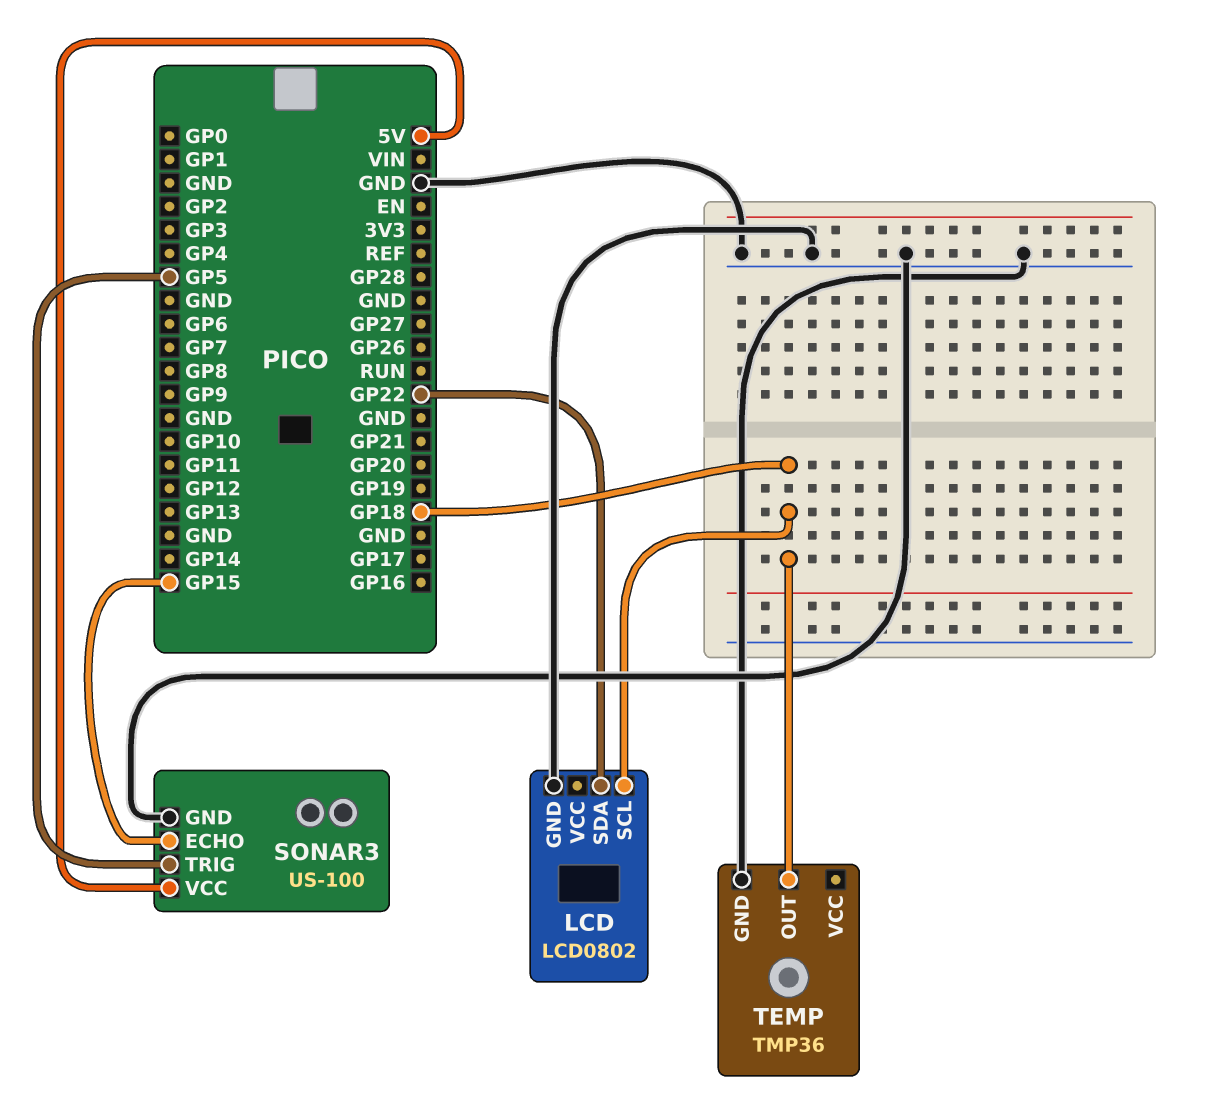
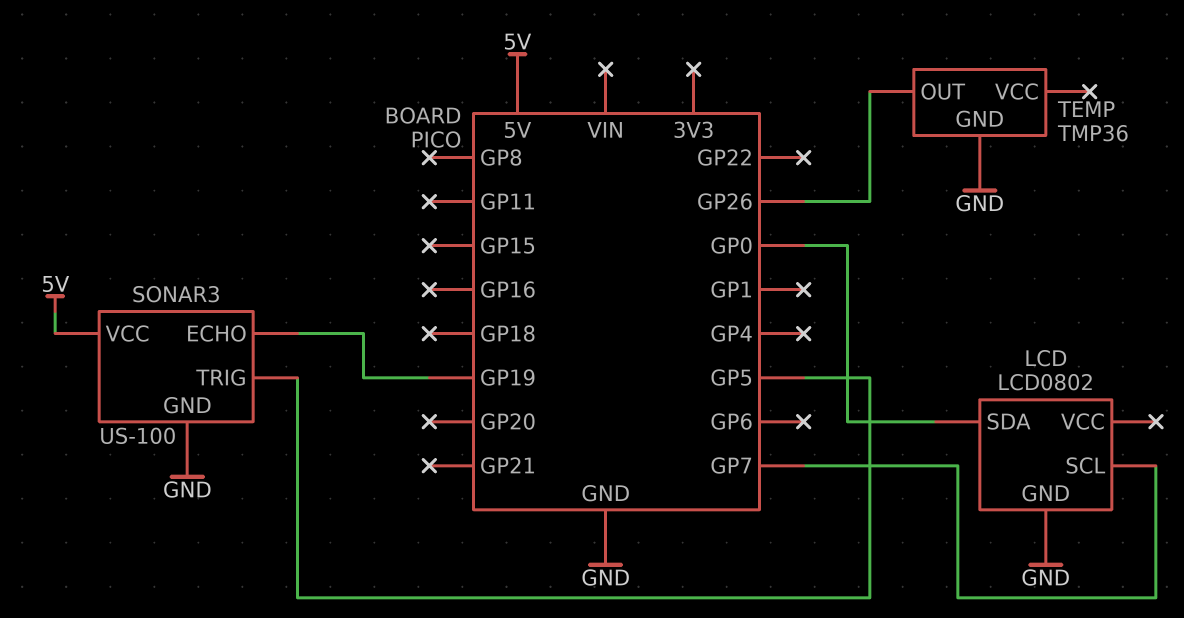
LCD pin SCL: GP18 -> GP7
LCD pin SDA: GP22 -> GP0
SONAR3 pin ECHO: GP15 -> GP19
TEMP pin OUT: GP18 -> GP26

